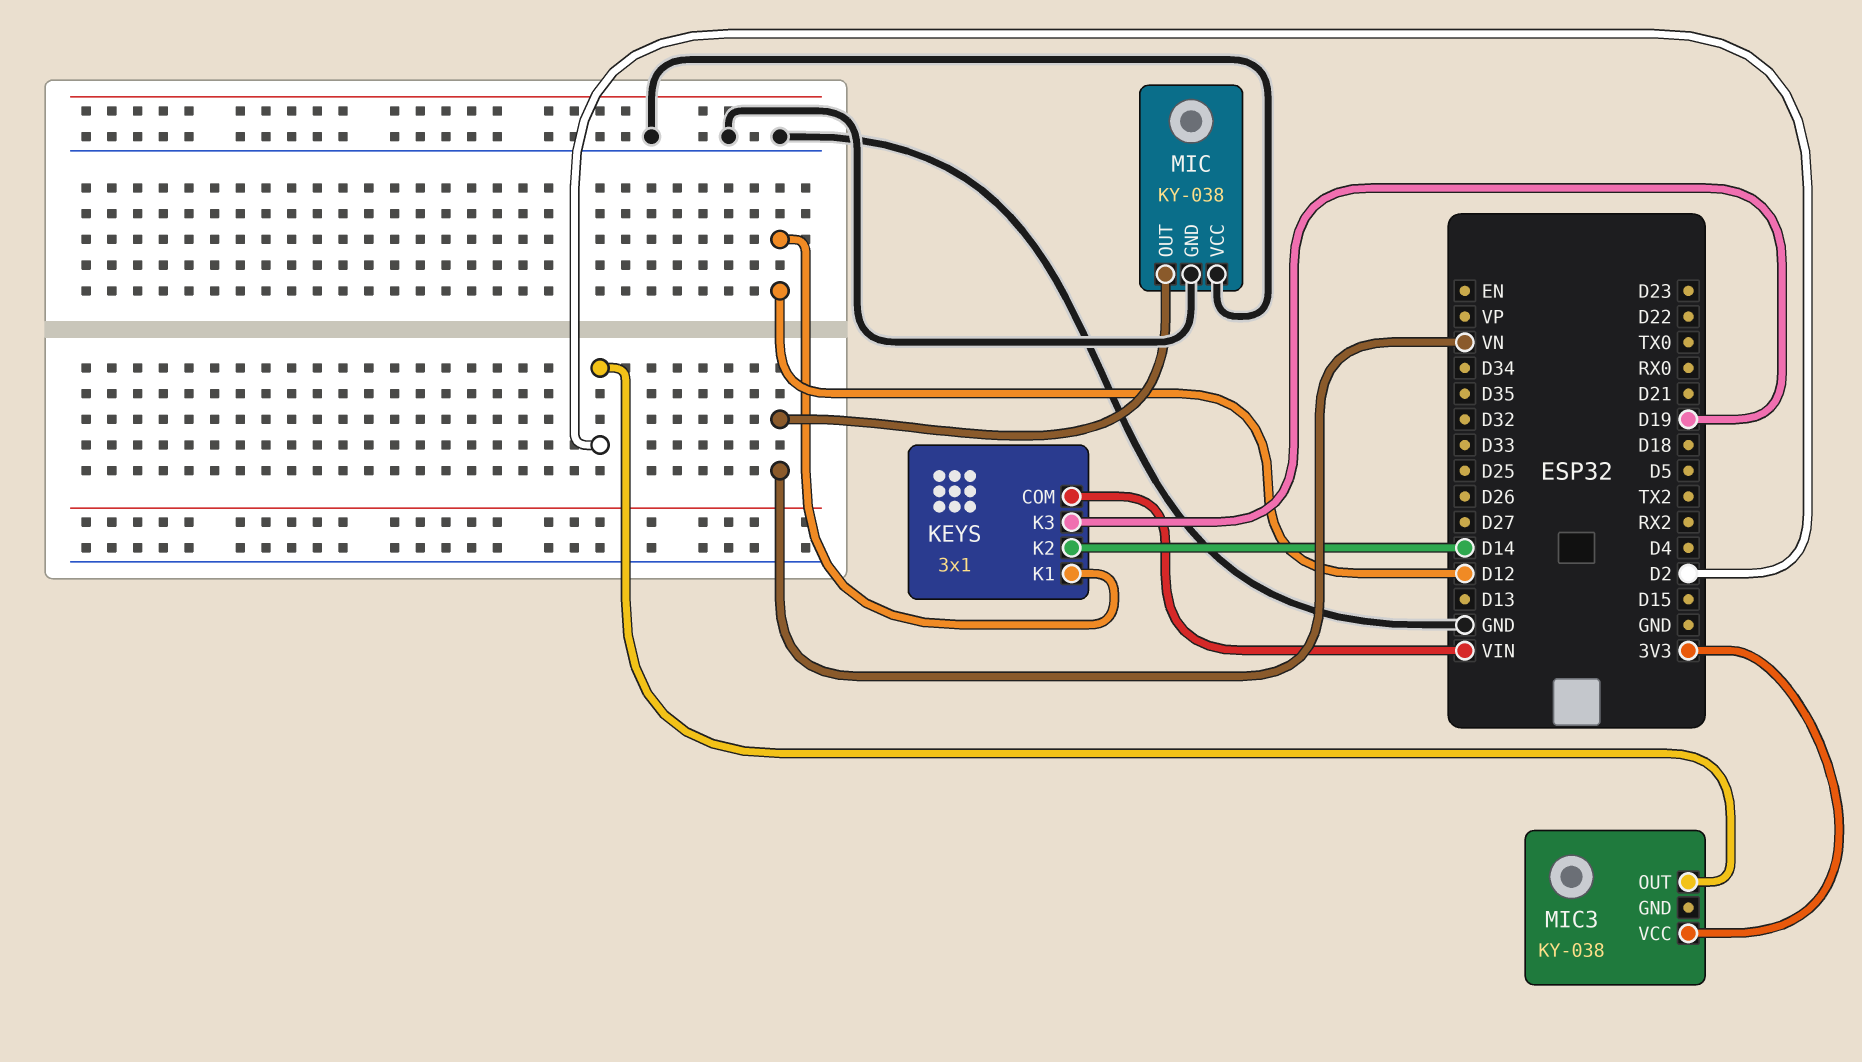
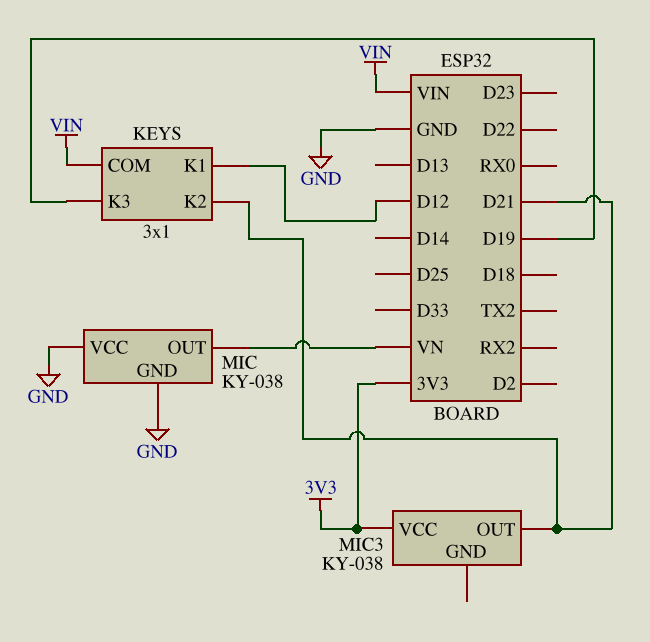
KEYS pin K2: D14 -> D21
MIC3 pin OUT: D2 -> D21

